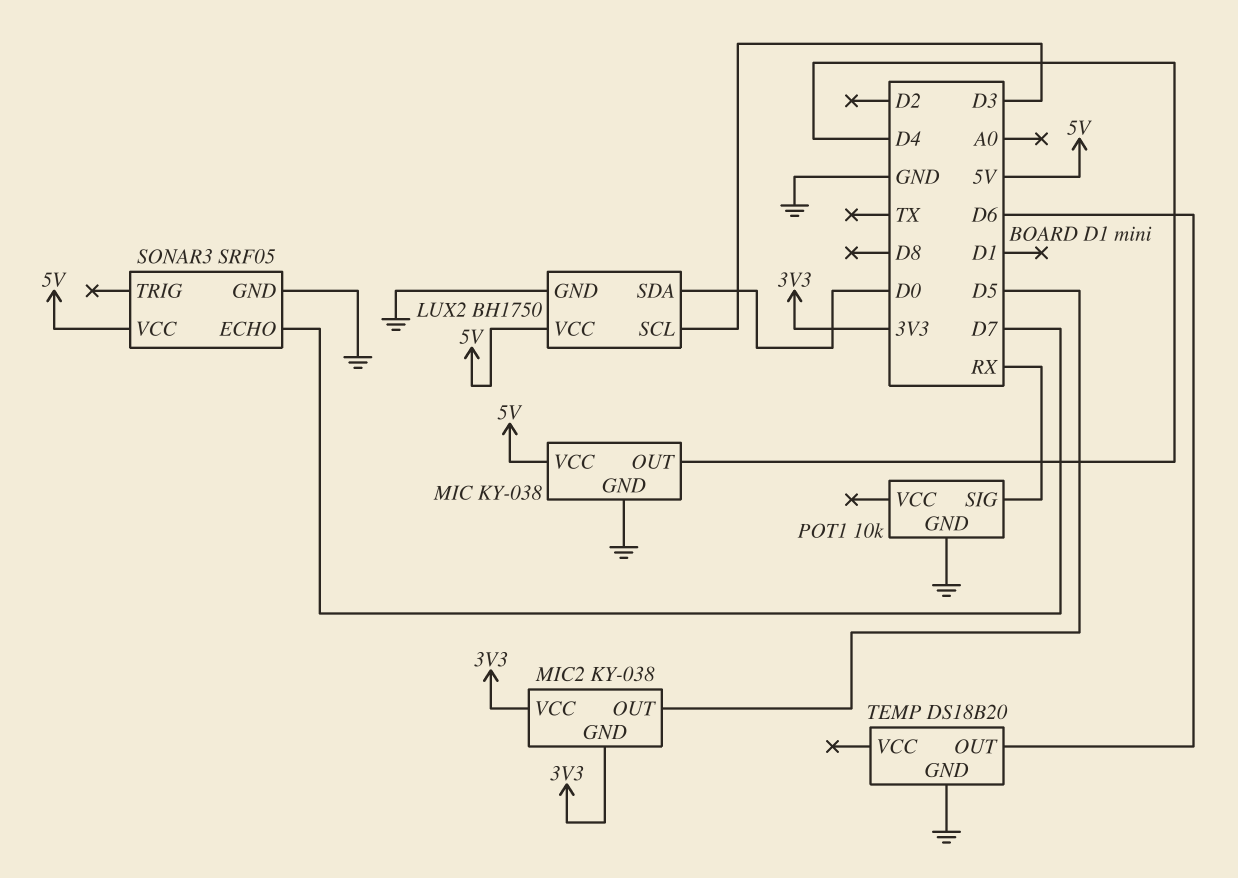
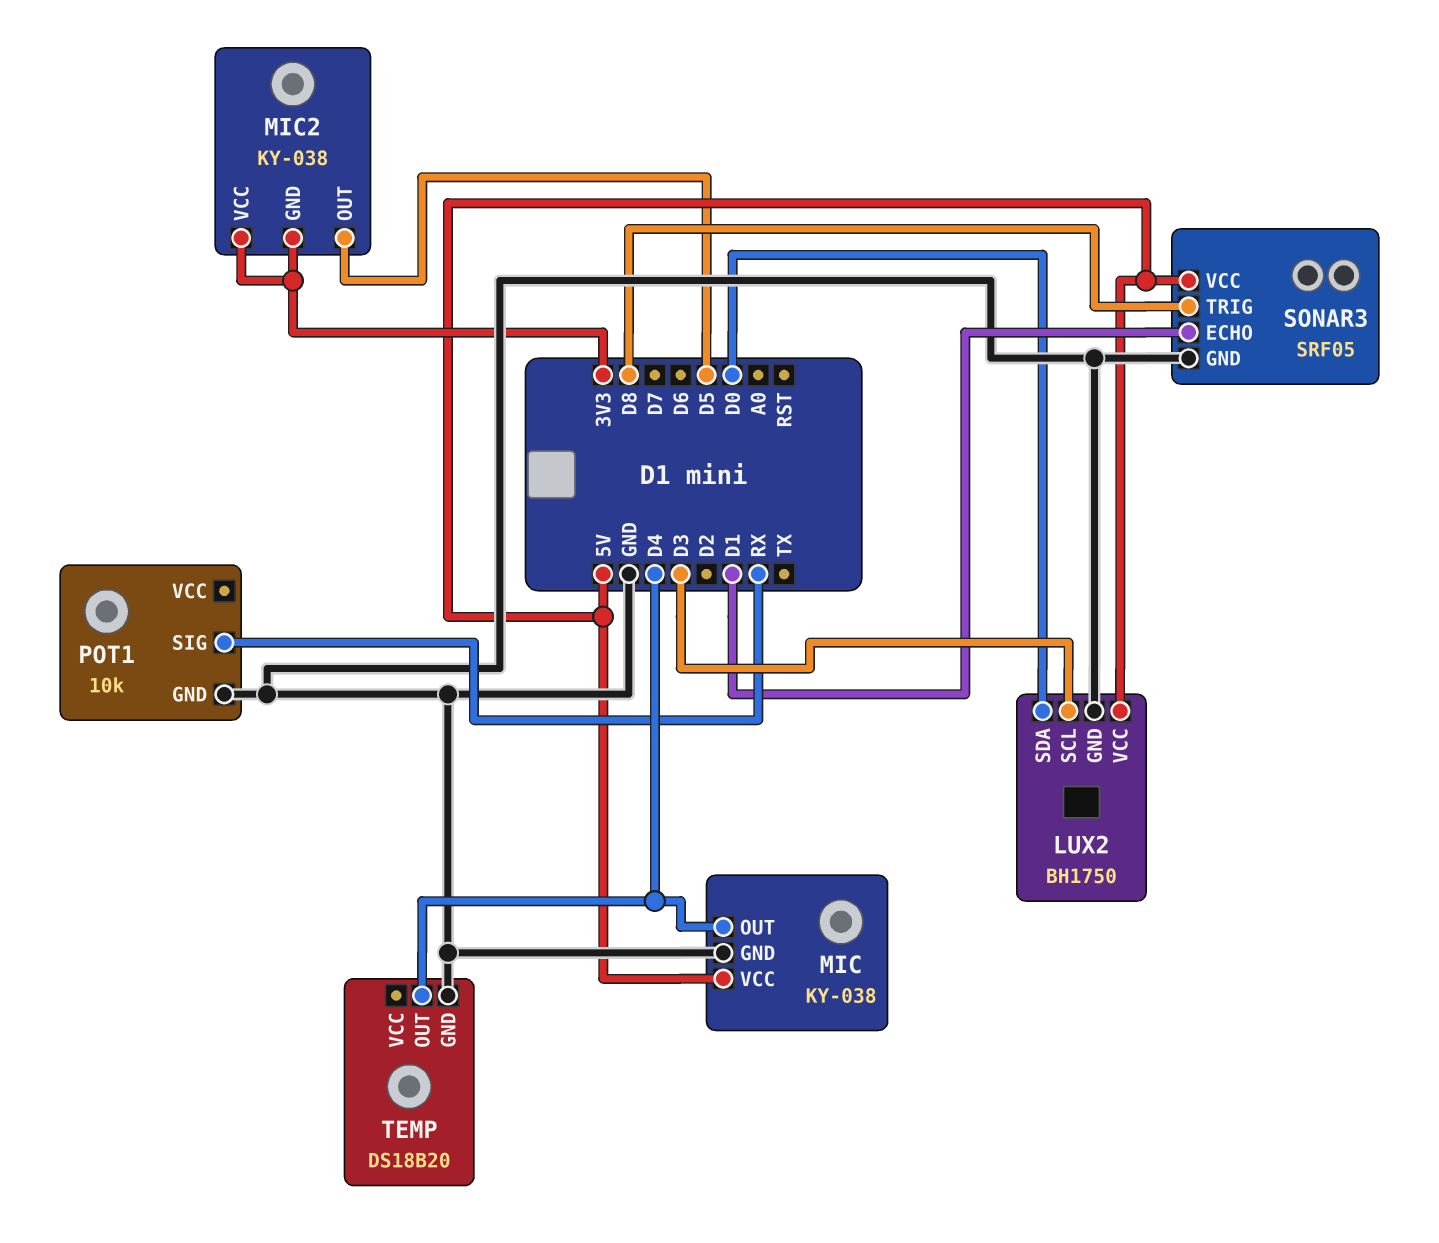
SONAR3 pin ECHO: D7 -> D1
SONAR3 pin TRIG: none -> D8
TEMP pin OUT: D6 -> D4

